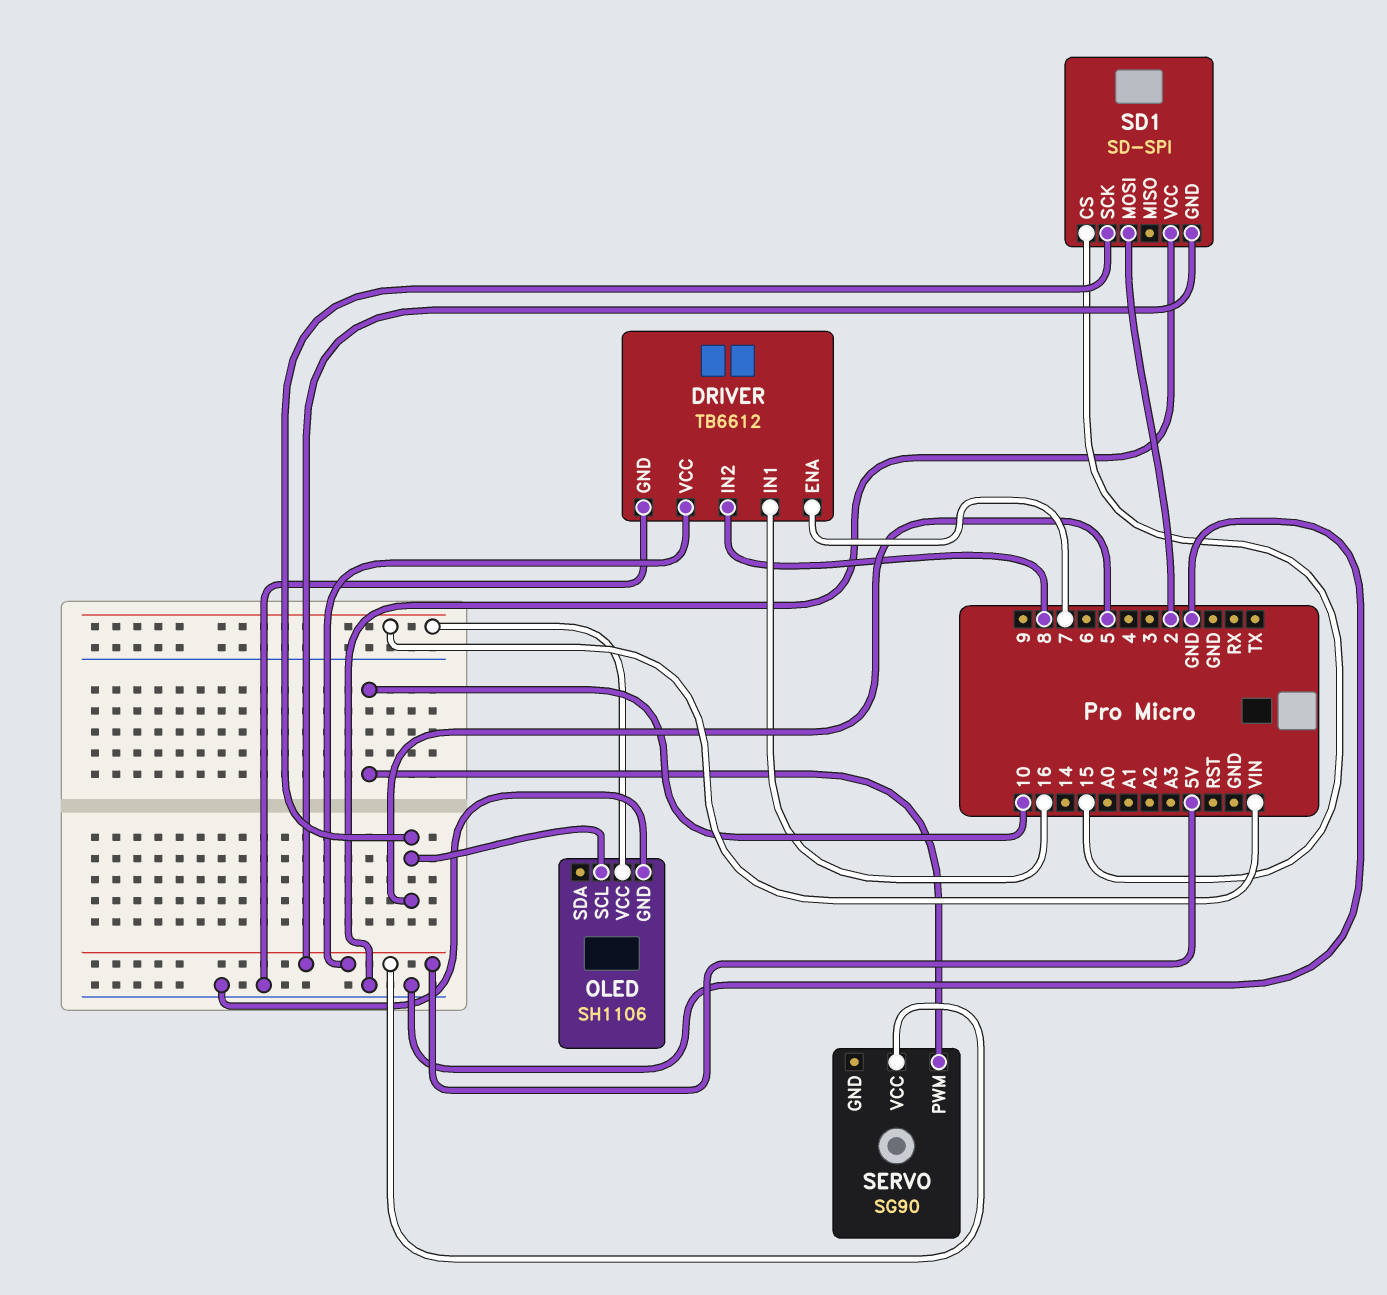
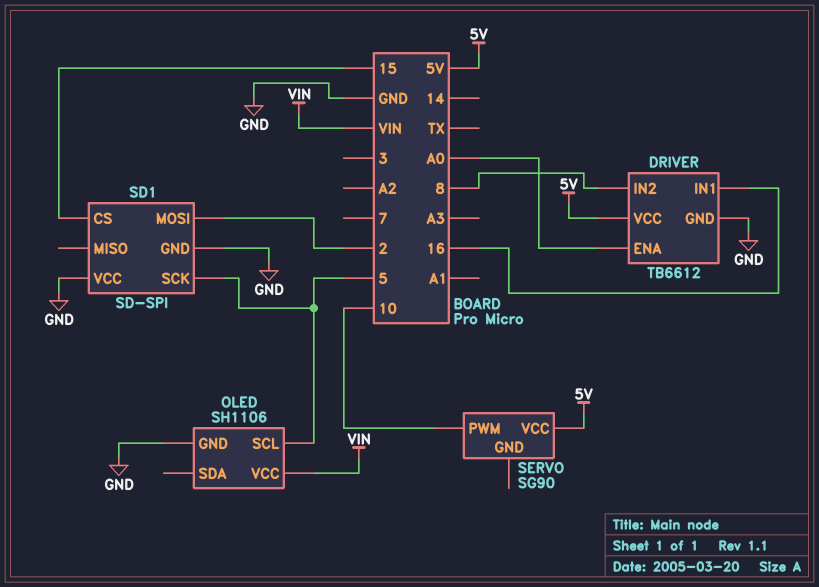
DRIVER pin ENA: 7 -> A0
SD1 pin GND: 5V -> GND

